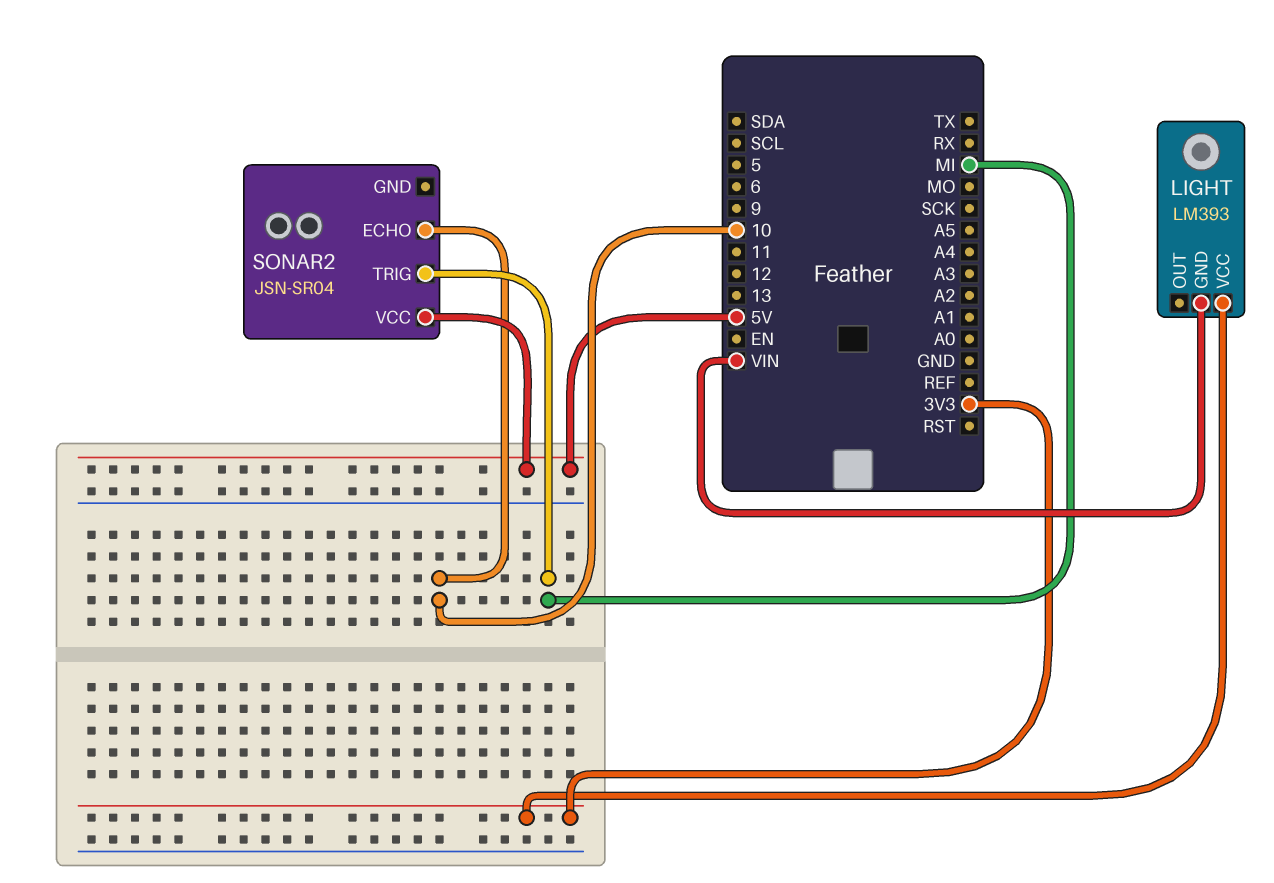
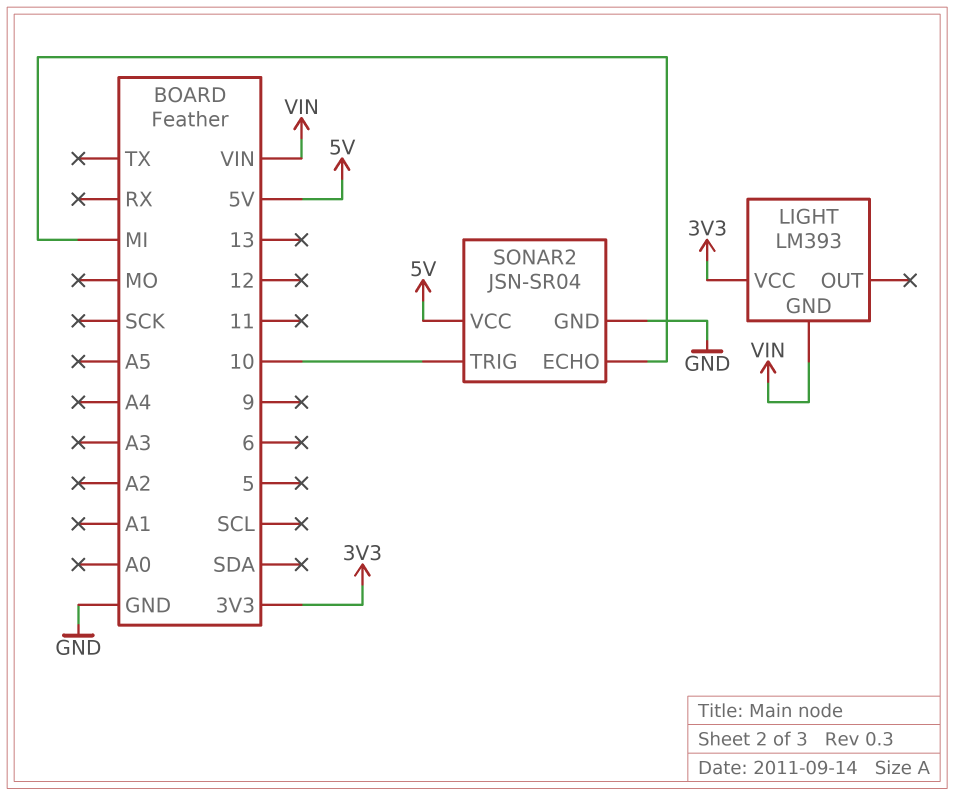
SONAR2 pin ECHO: 10 -> MI
SONAR2 pin GND: none -> GND
SONAR2 pin TRIG: MI -> 10

